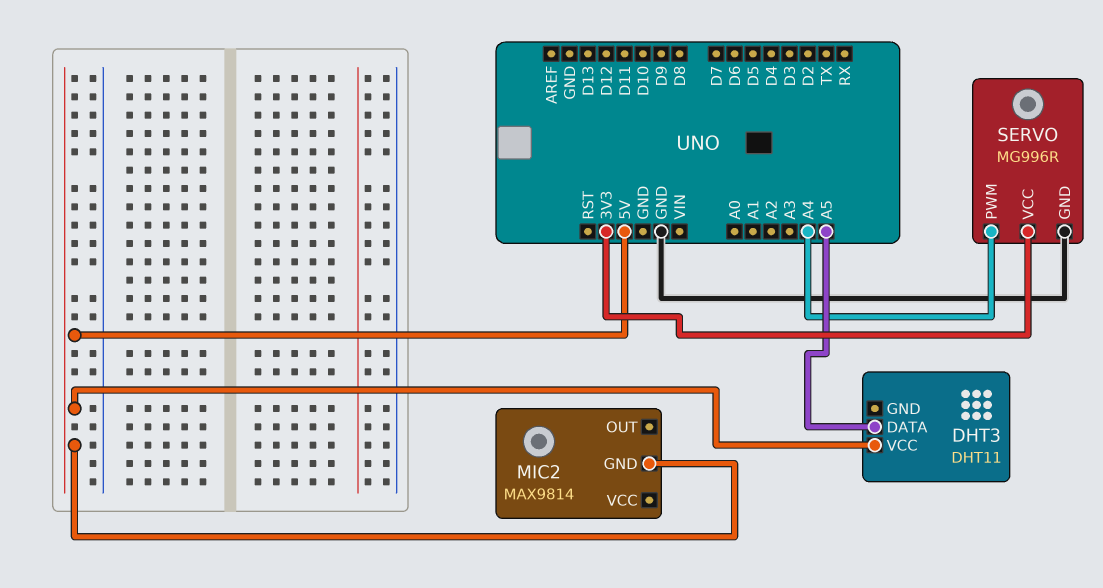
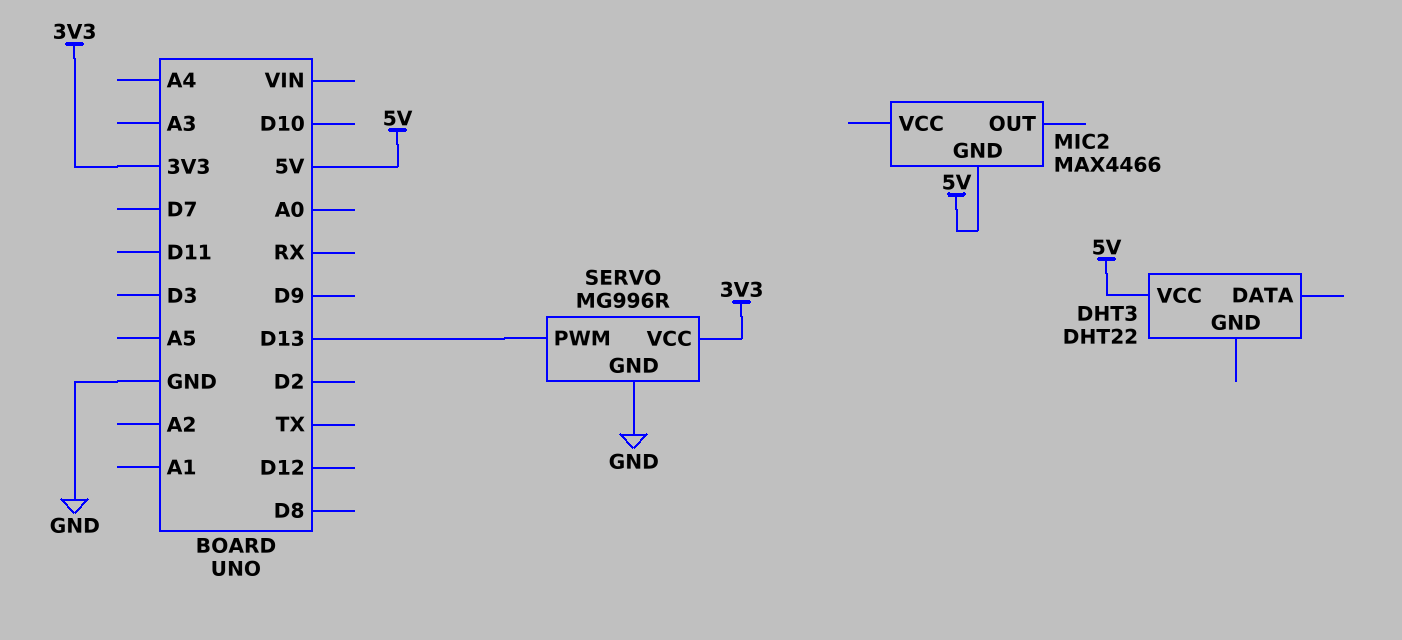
DHT3: DHT11 -> DHT22
DHT3 pin DATA: A5 -> none
MIC2: MAX9814 -> MAX4466
SERVO pin PWM: A4 -> D13

